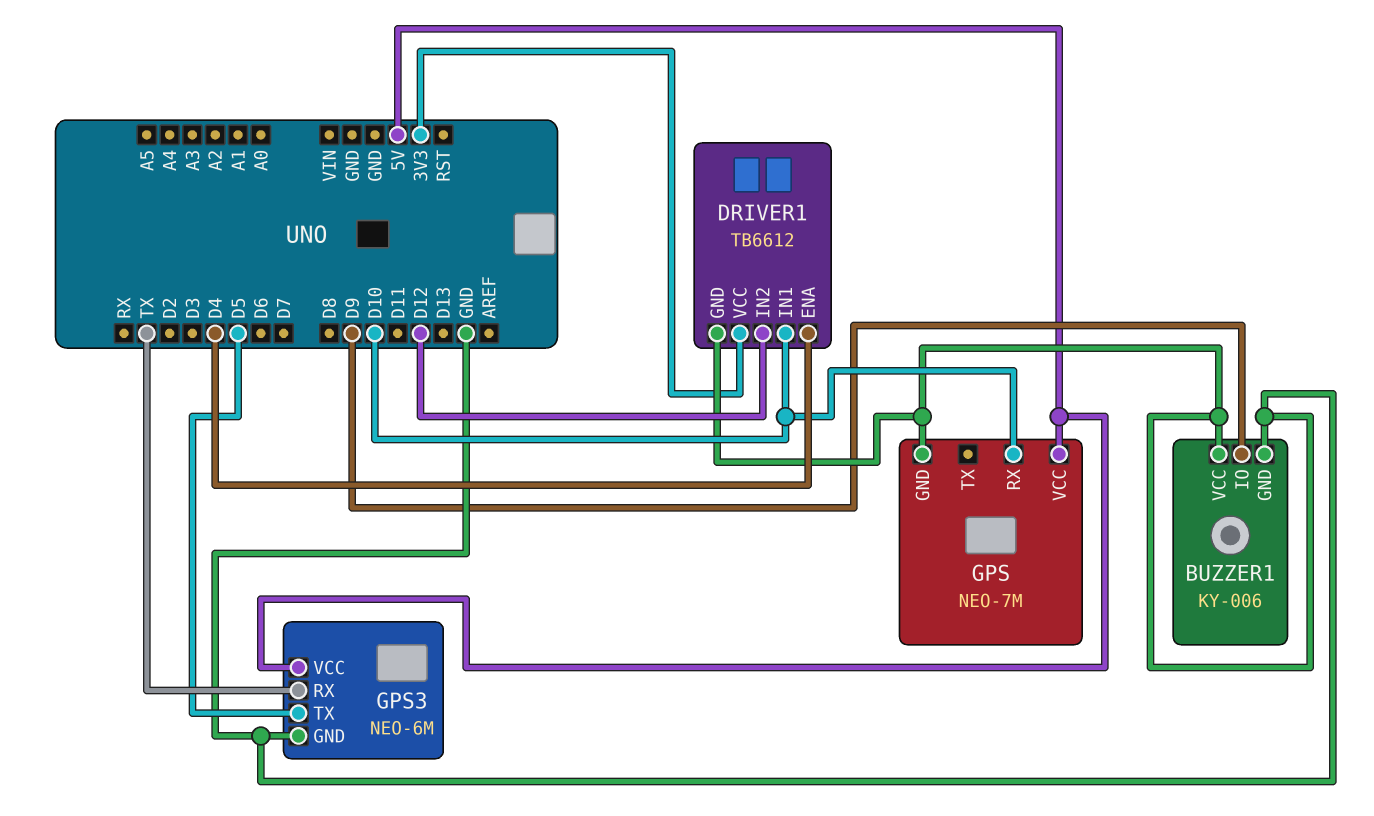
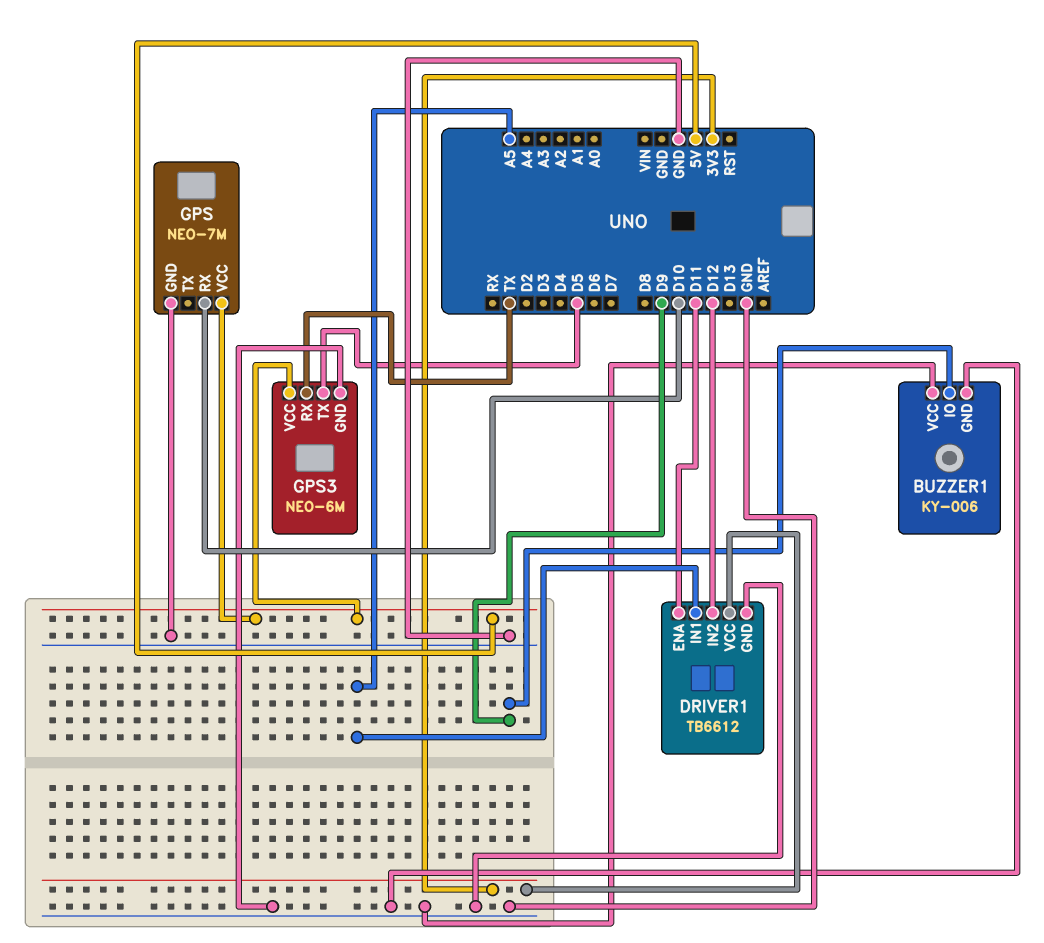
DRIVER1 pin ENA: D4 -> D11
DRIVER1 pin IN1: D10 -> A5

